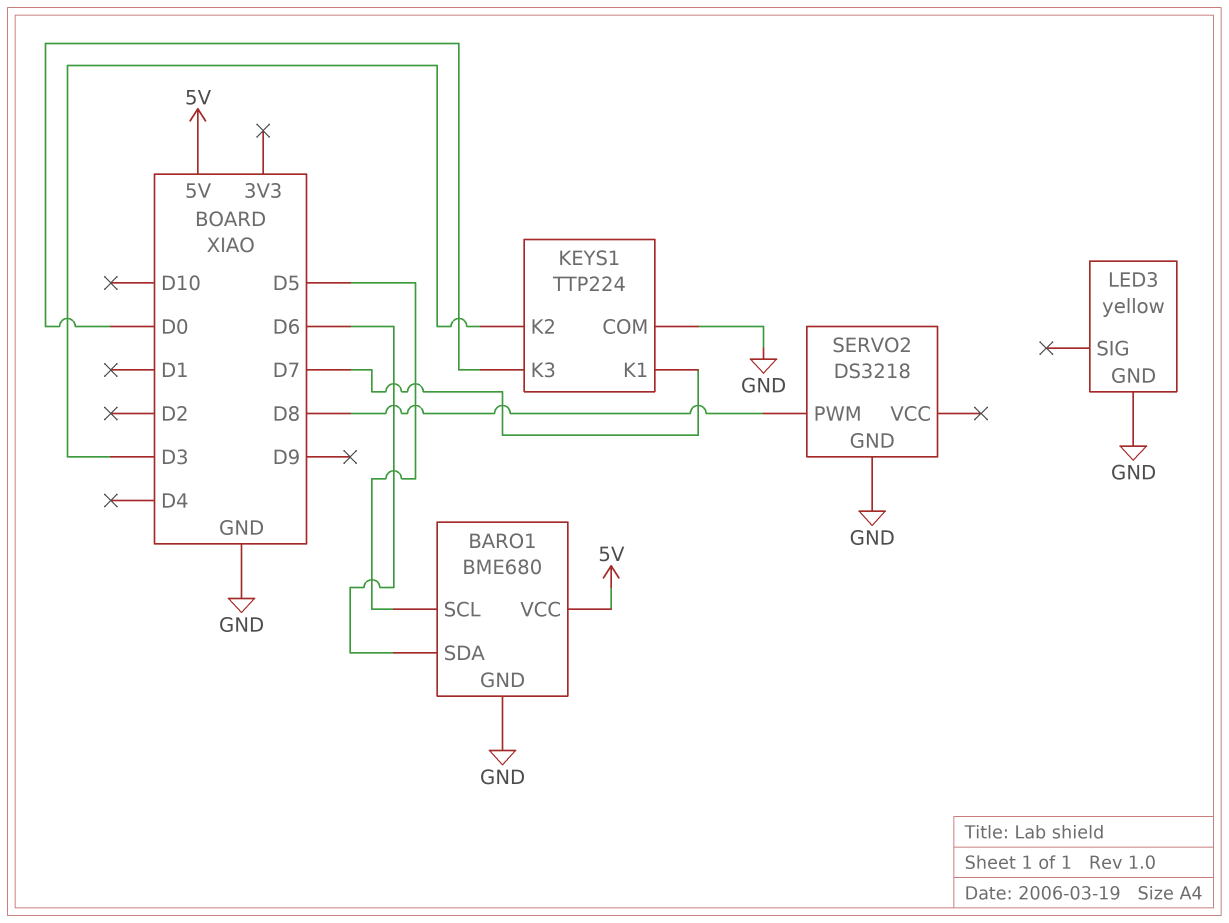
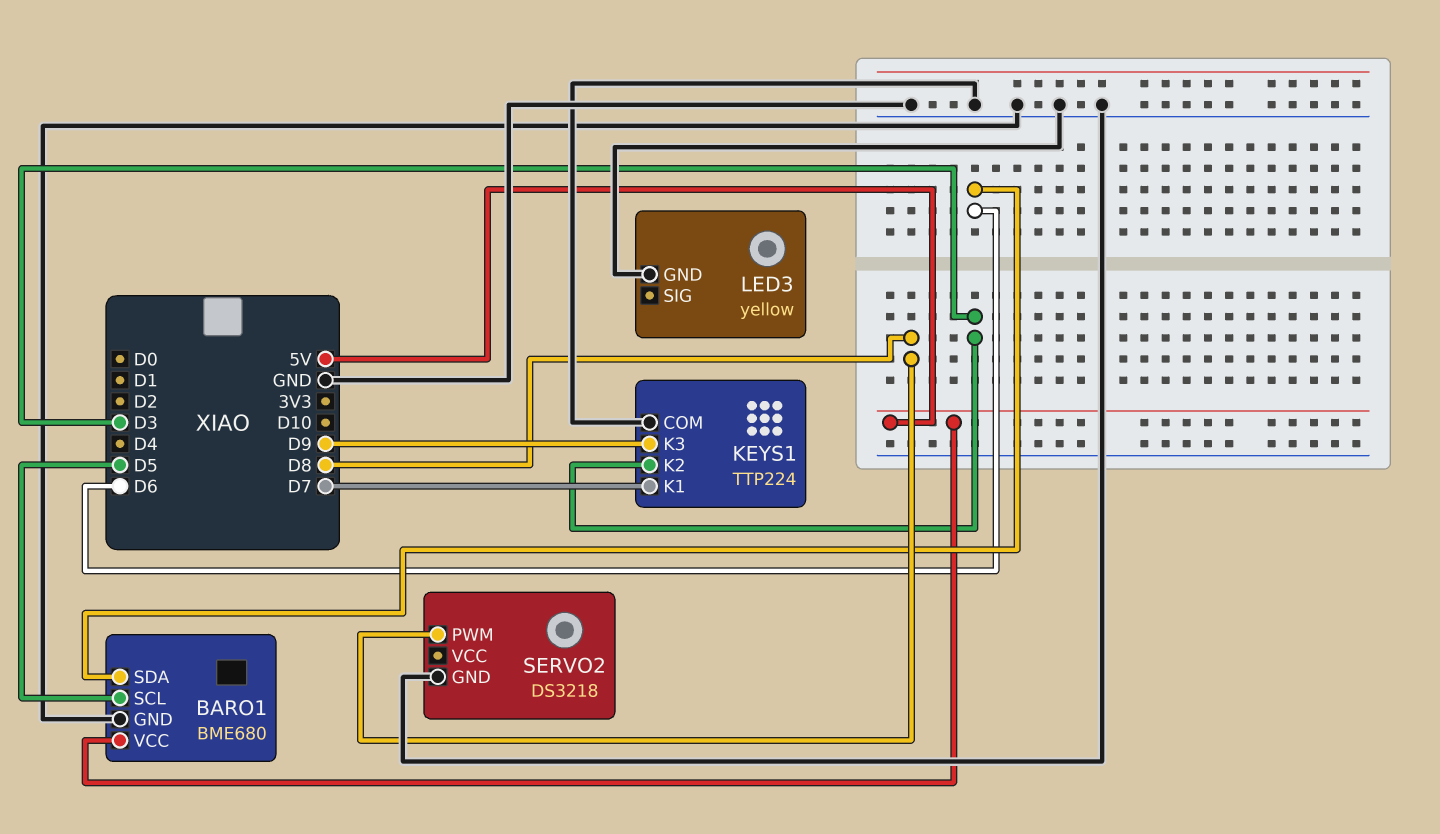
KEYS1 pin K3: D0 -> D9

